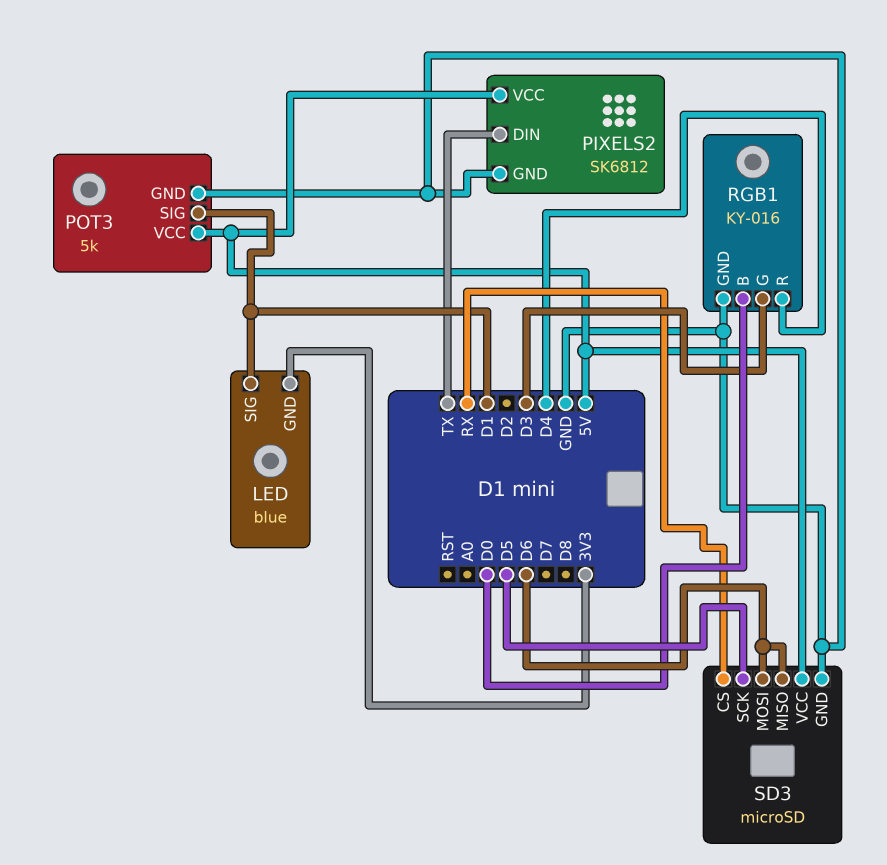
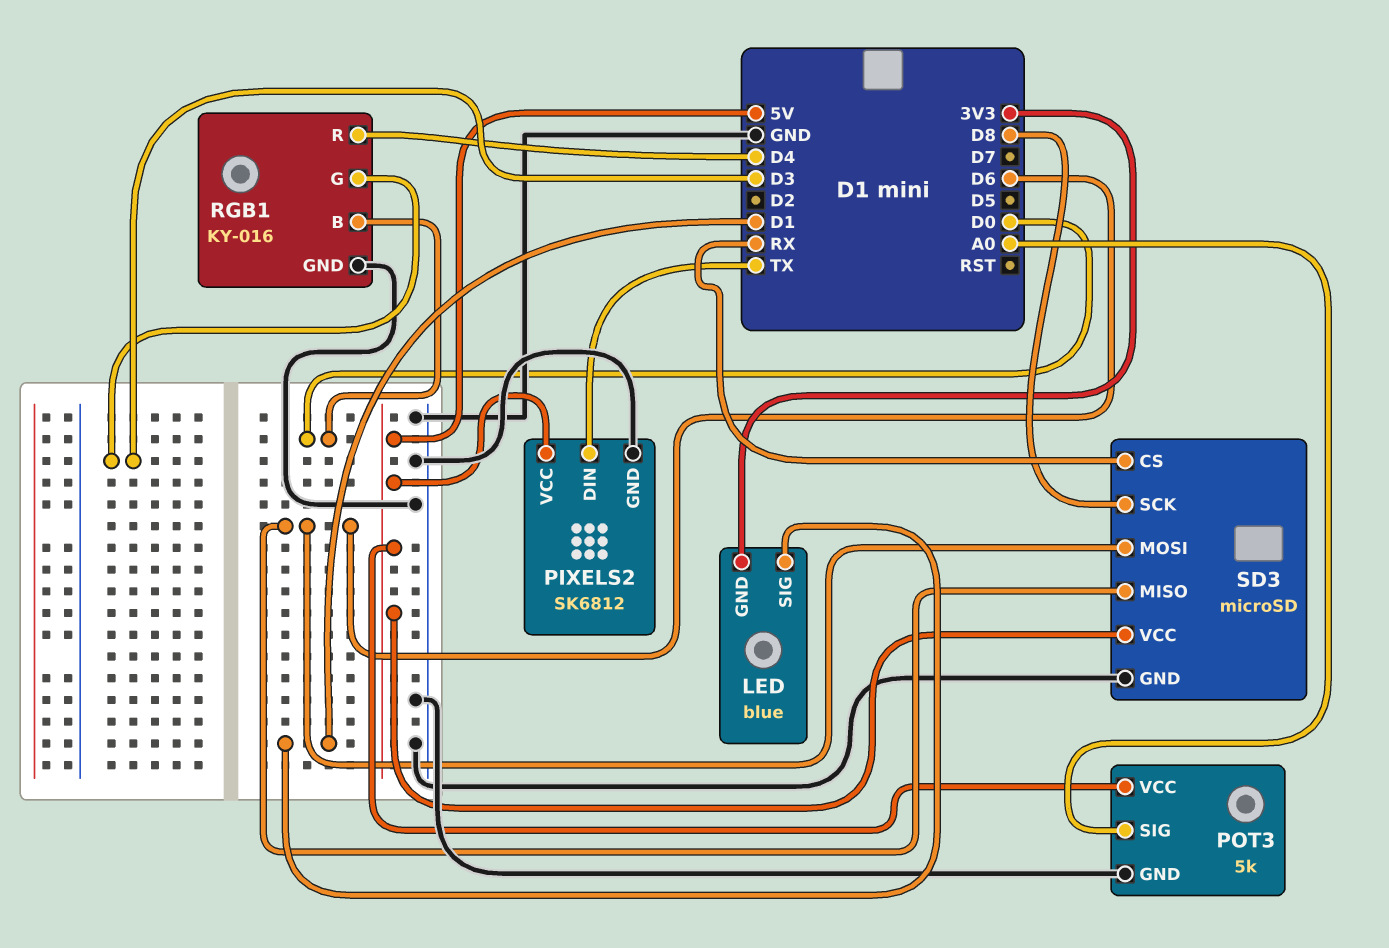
POT3 pin SIG: D1 -> A0
SD3 pin SCK: D5 -> D8

